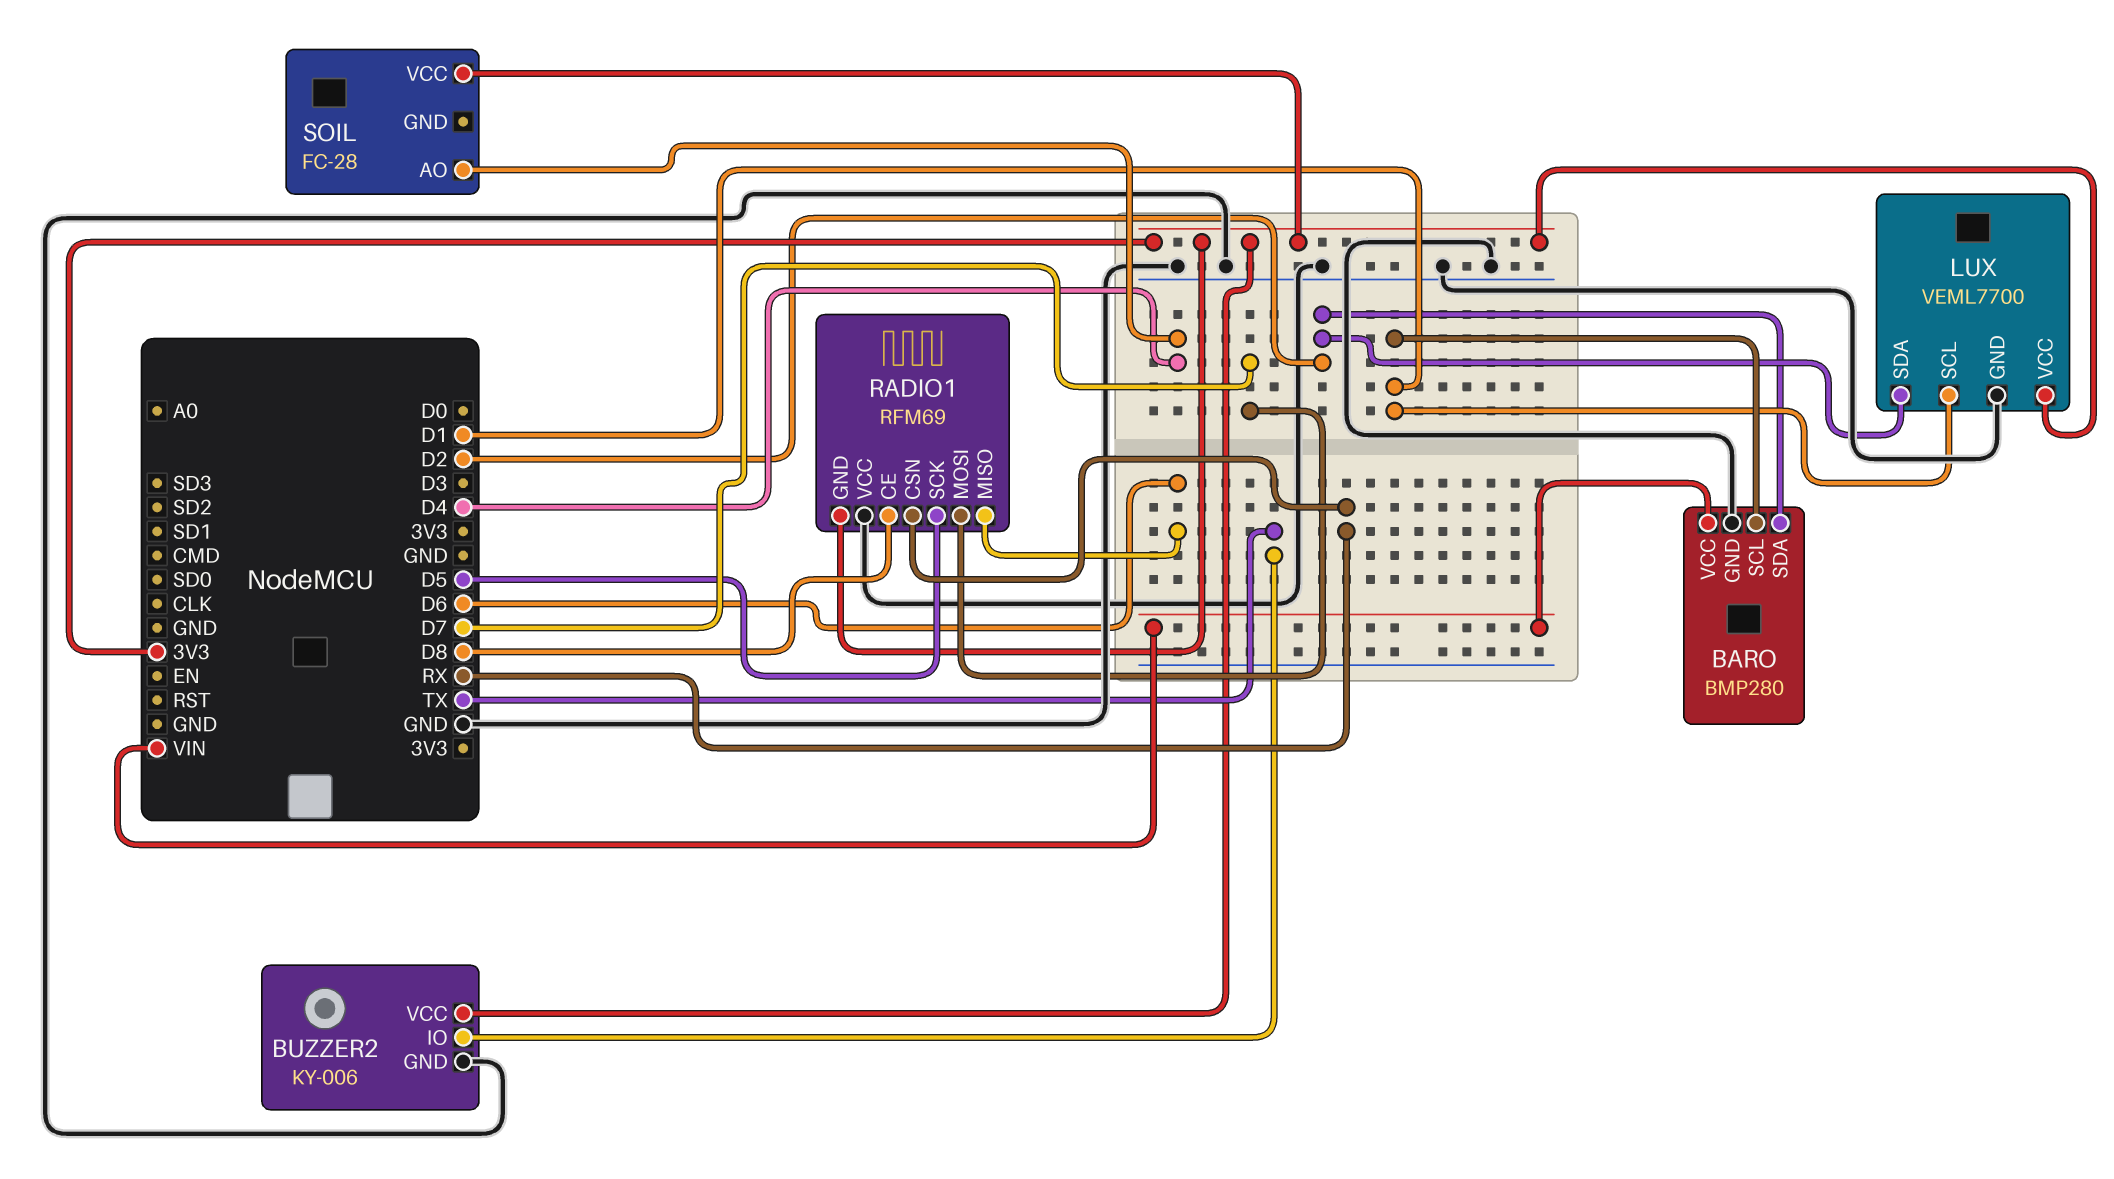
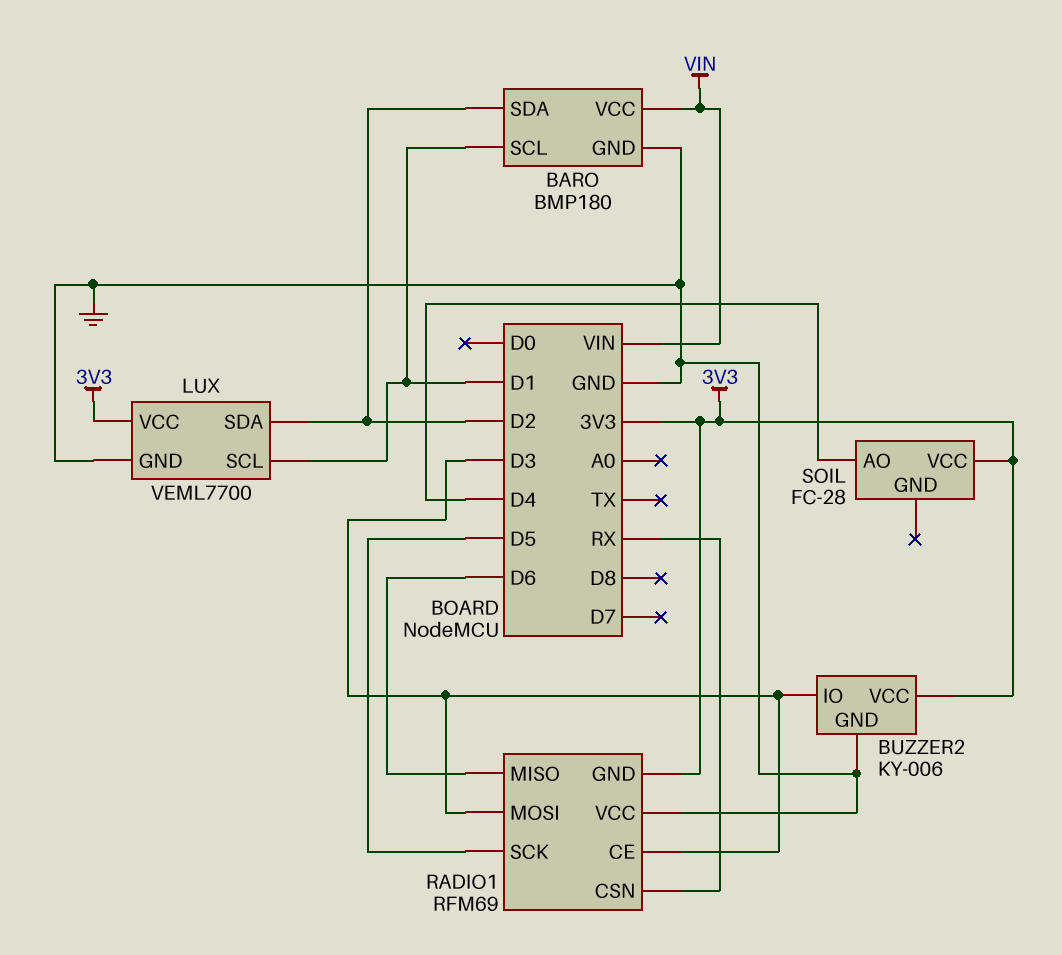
BARO: BMP280 -> BMP180
BUZZER2 pin IO: TX -> D3
RADIO1 pin CE: D8 -> D3
RADIO1 pin MOSI: D7 -> D3

